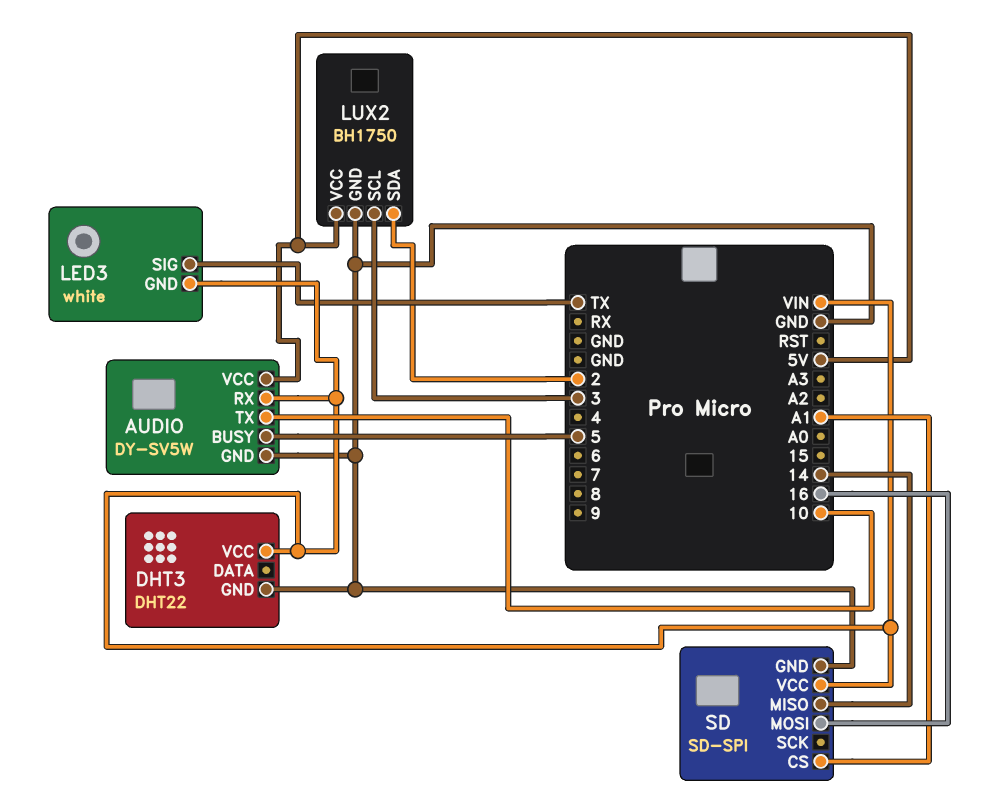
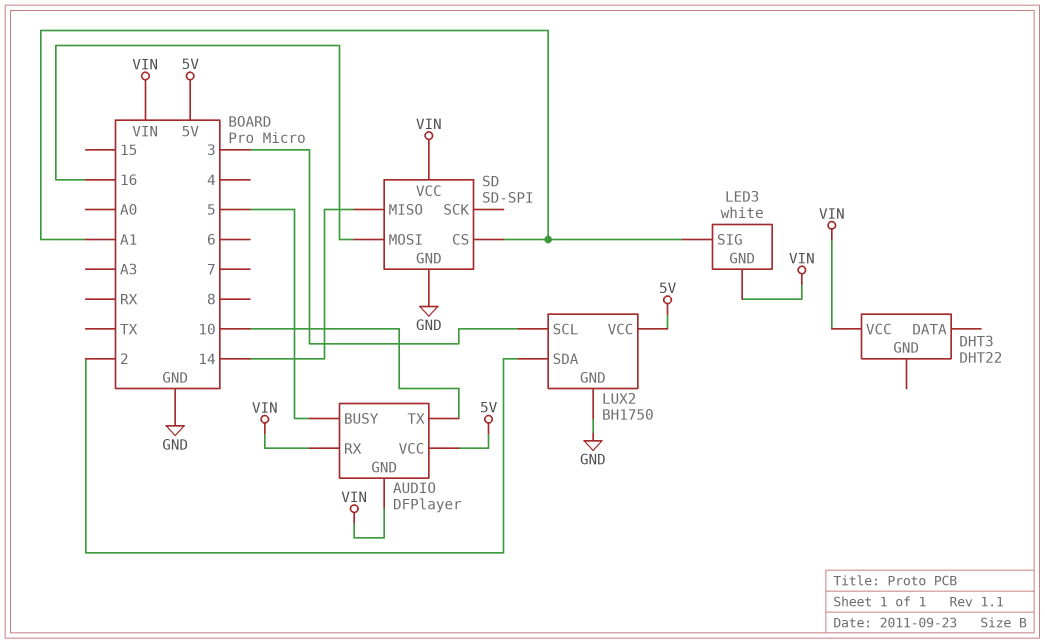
AUDIO: DY-SV5W -> DFPlayer
AUDIO pin GND: GND -> VIN
DHT3 pin GND: GND -> none
LED3 pin SIG: TX -> A1

